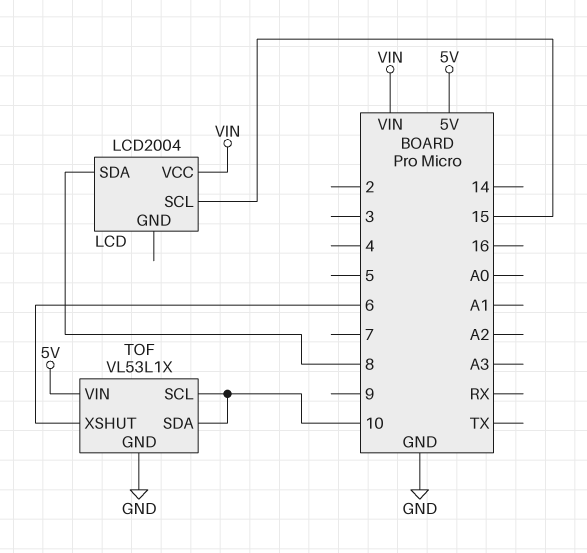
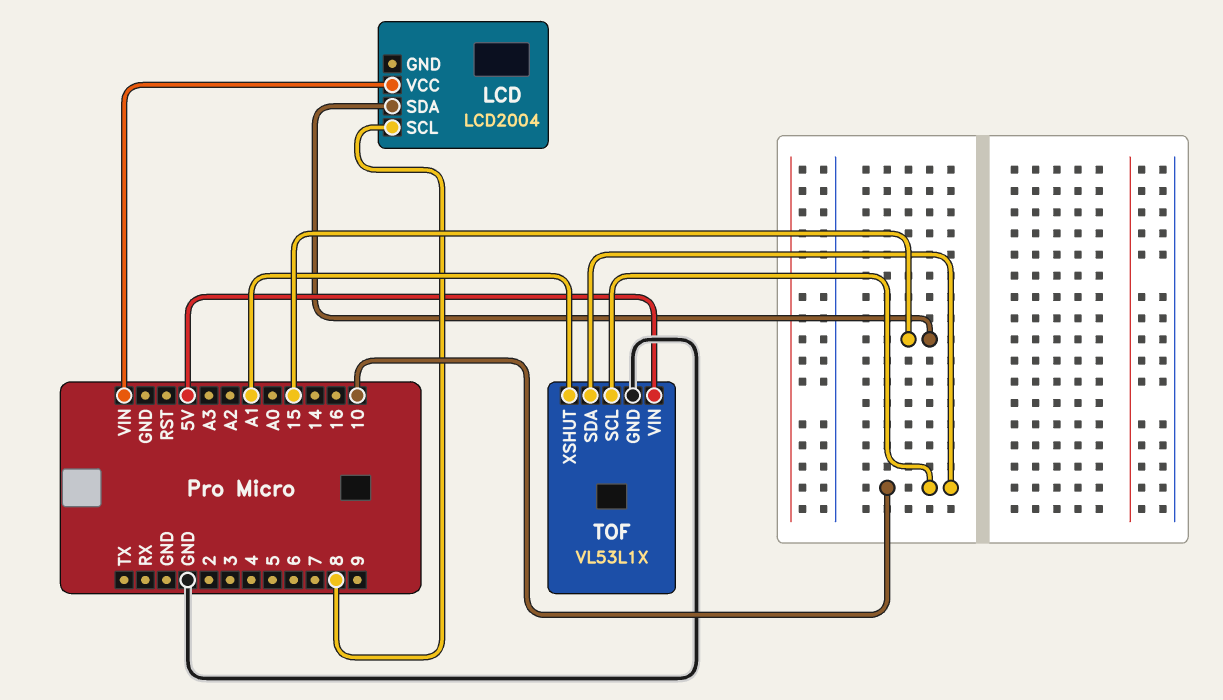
LCD pin SCL: 15 -> 8
LCD pin SDA: 8 -> 15
TOF pin XSHUT: 6 -> A1

